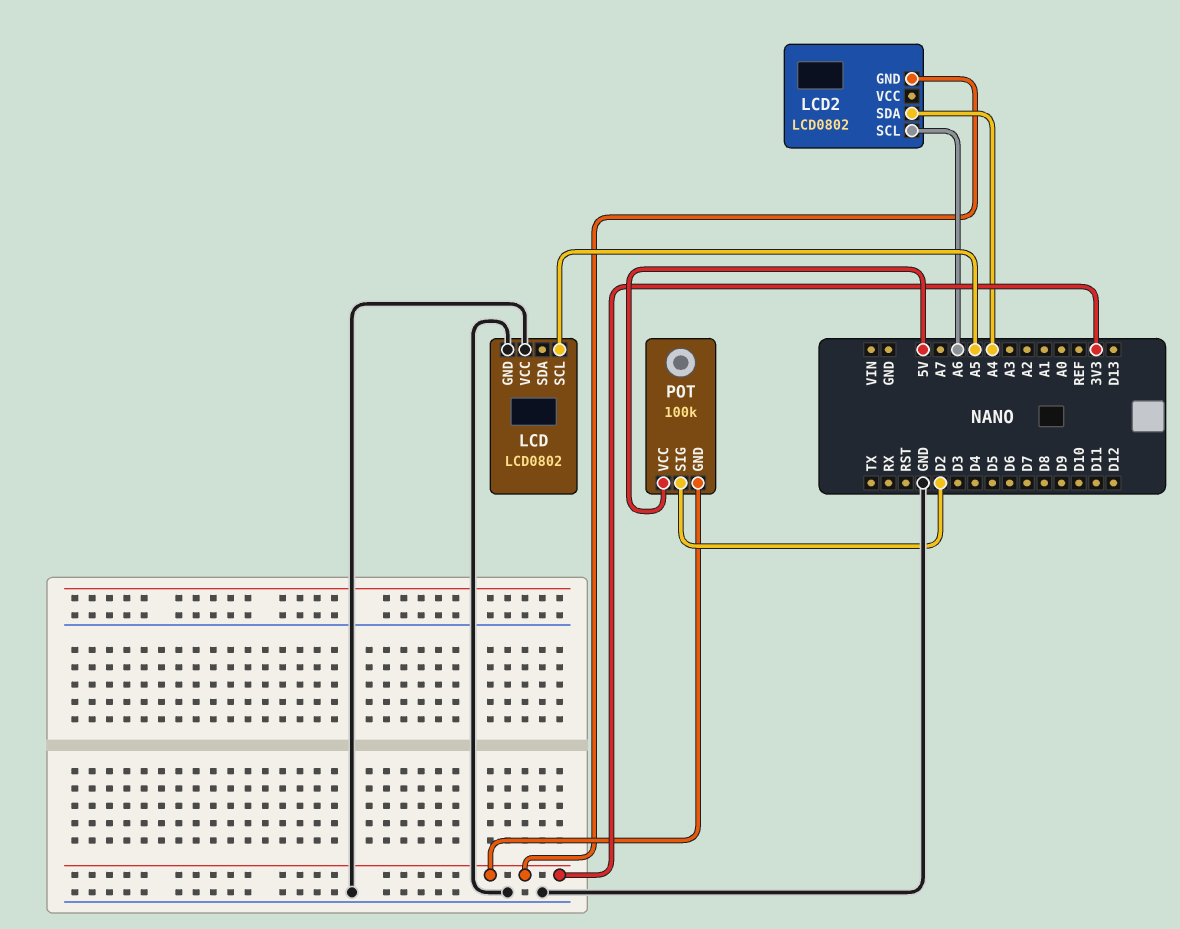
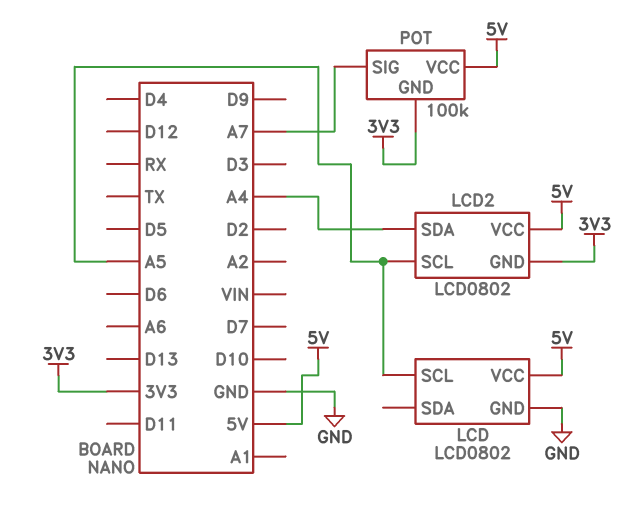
LCD pin VCC: GND -> 5V
LCD2 pin SCL: A6 -> A5
LCD2 pin VCC: none -> 5V
POT pin SIG: D2 -> A7

